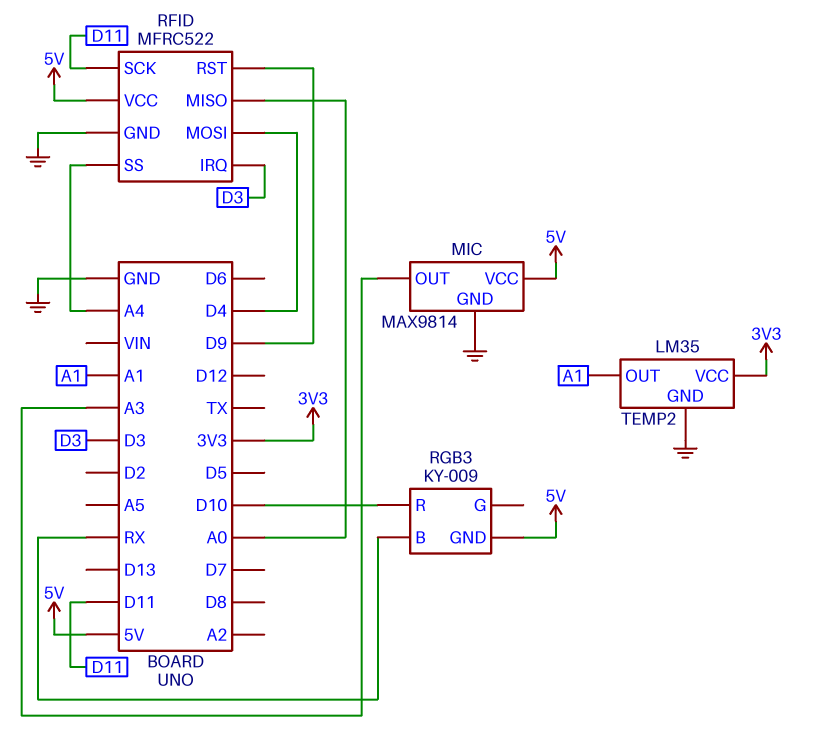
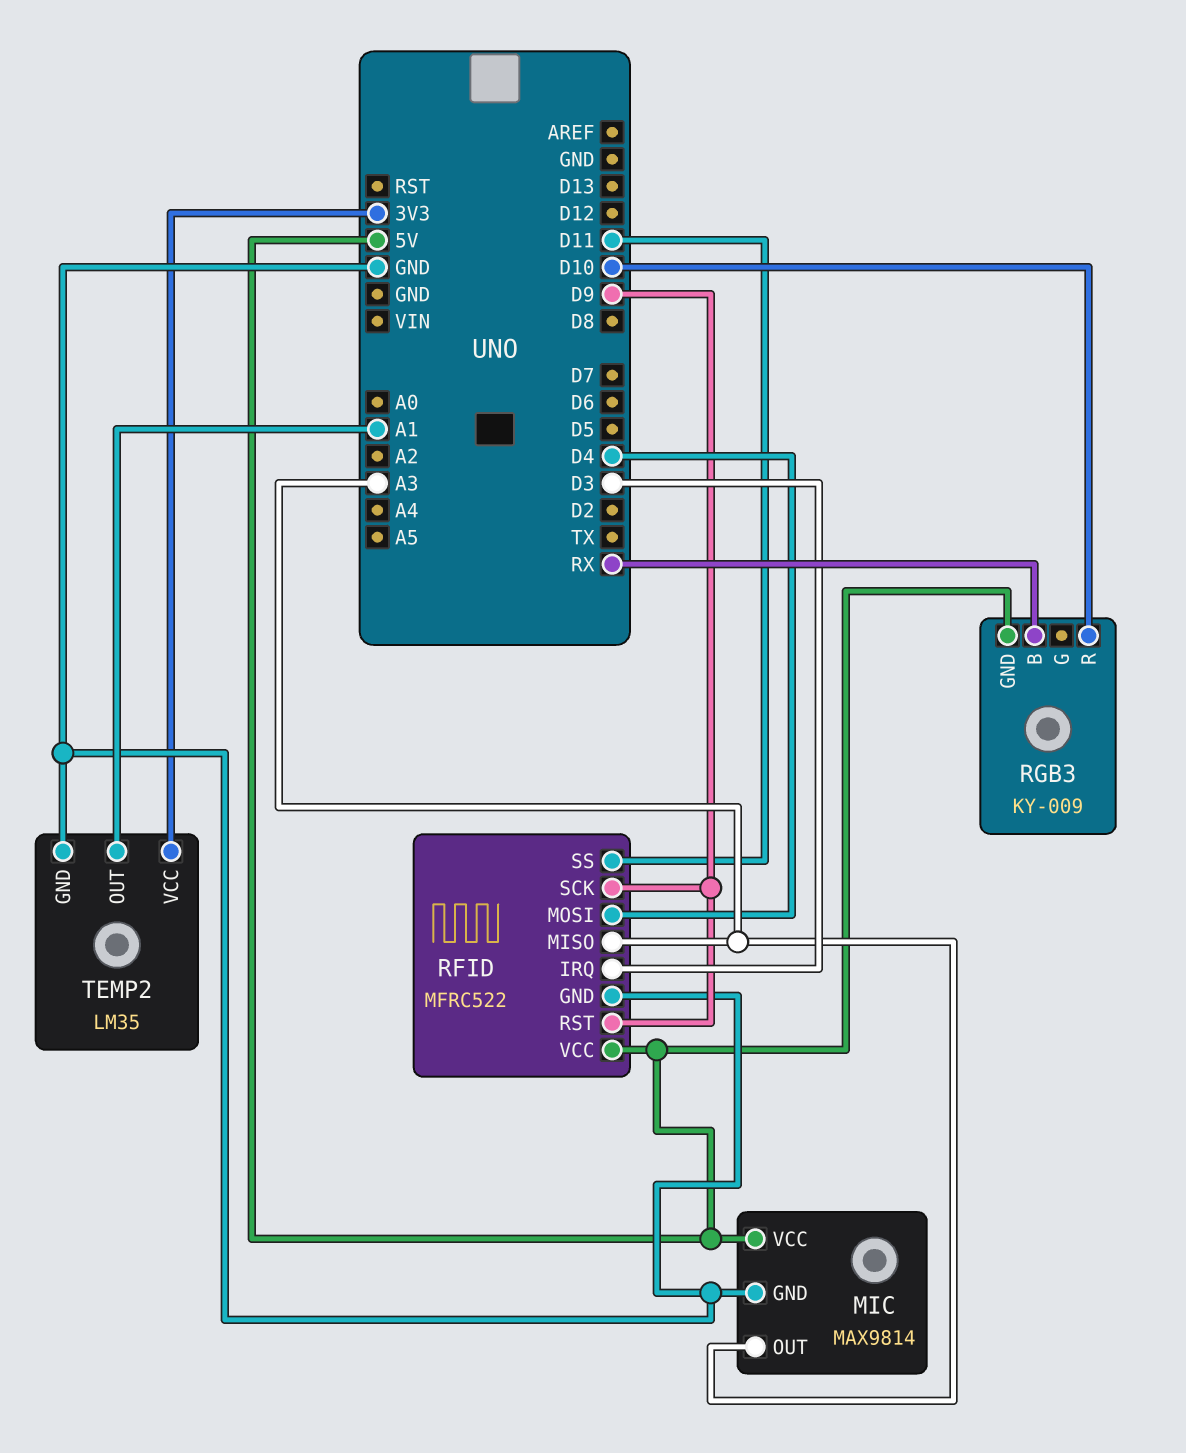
RFID pin MISO: A0 -> A3
RFID pin SCK: D11 -> D9
RFID pin SS: A4 -> D11

